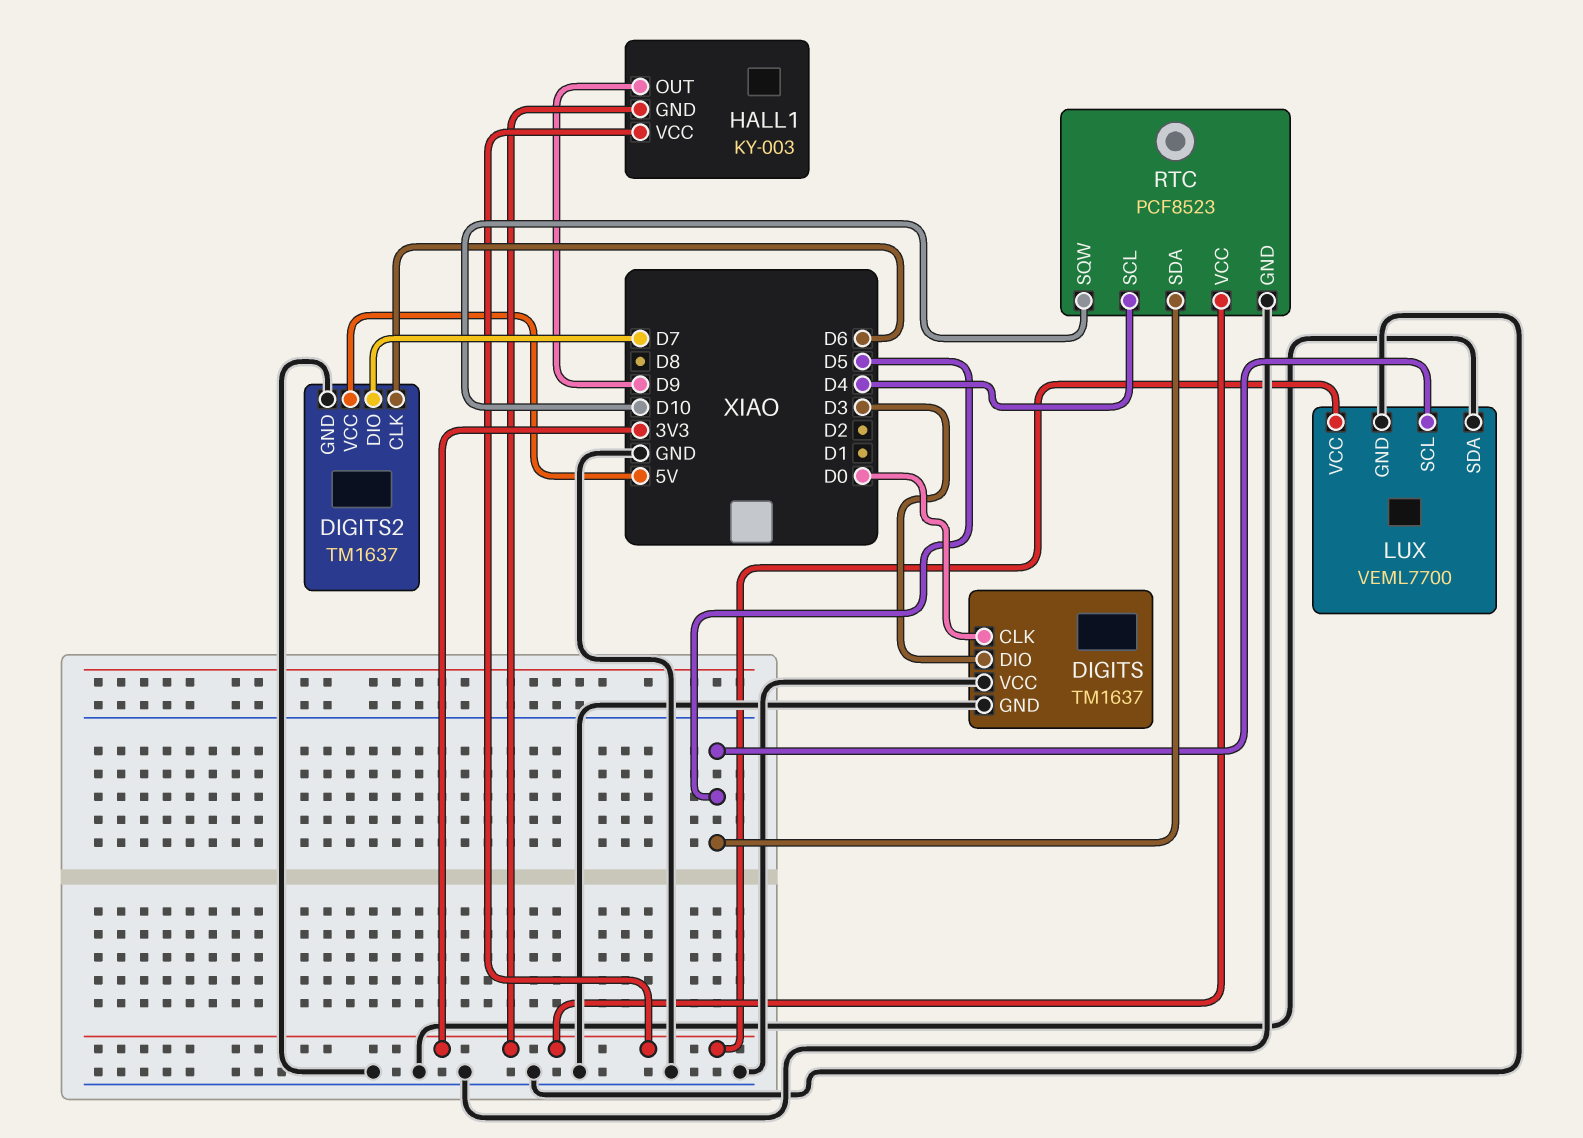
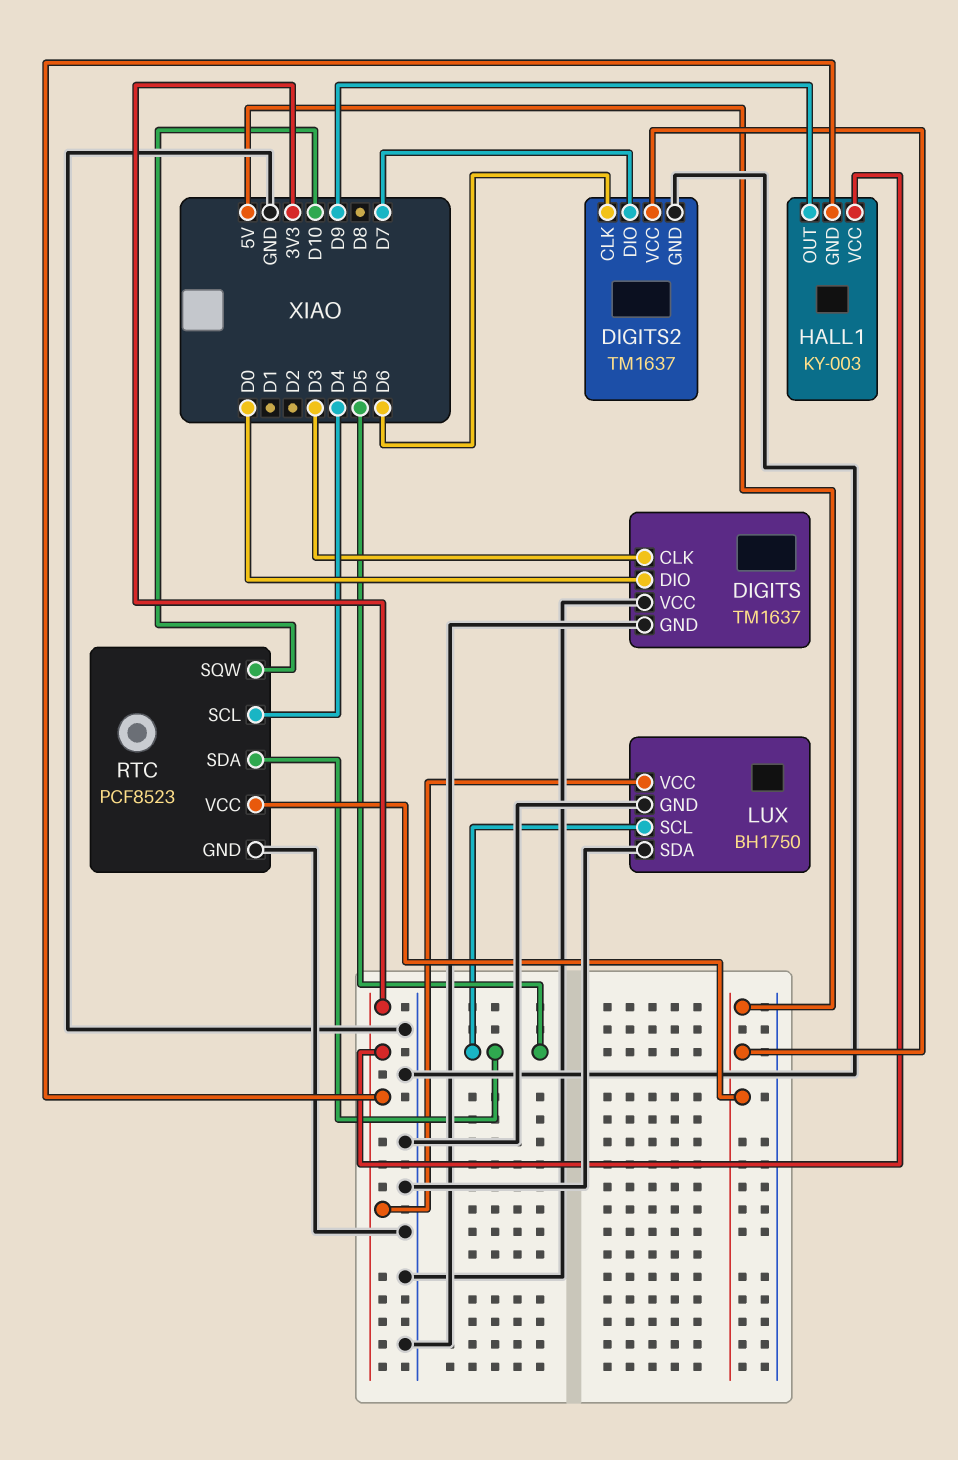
DIGITS pin CLK: D0 -> D3
DIGITS pin DIO: D3 -> D0
LUX: VEML7700 -> BH1750
RTC pin VCC: 3V3 -> 5V

